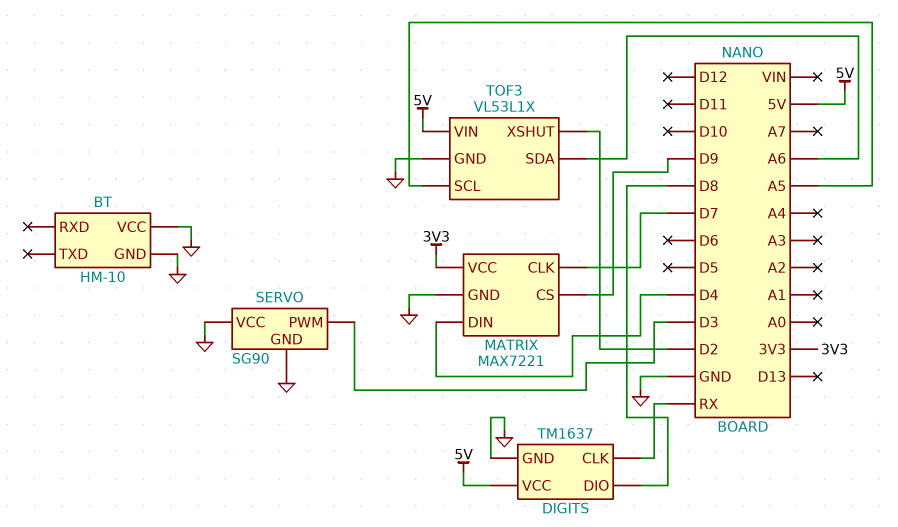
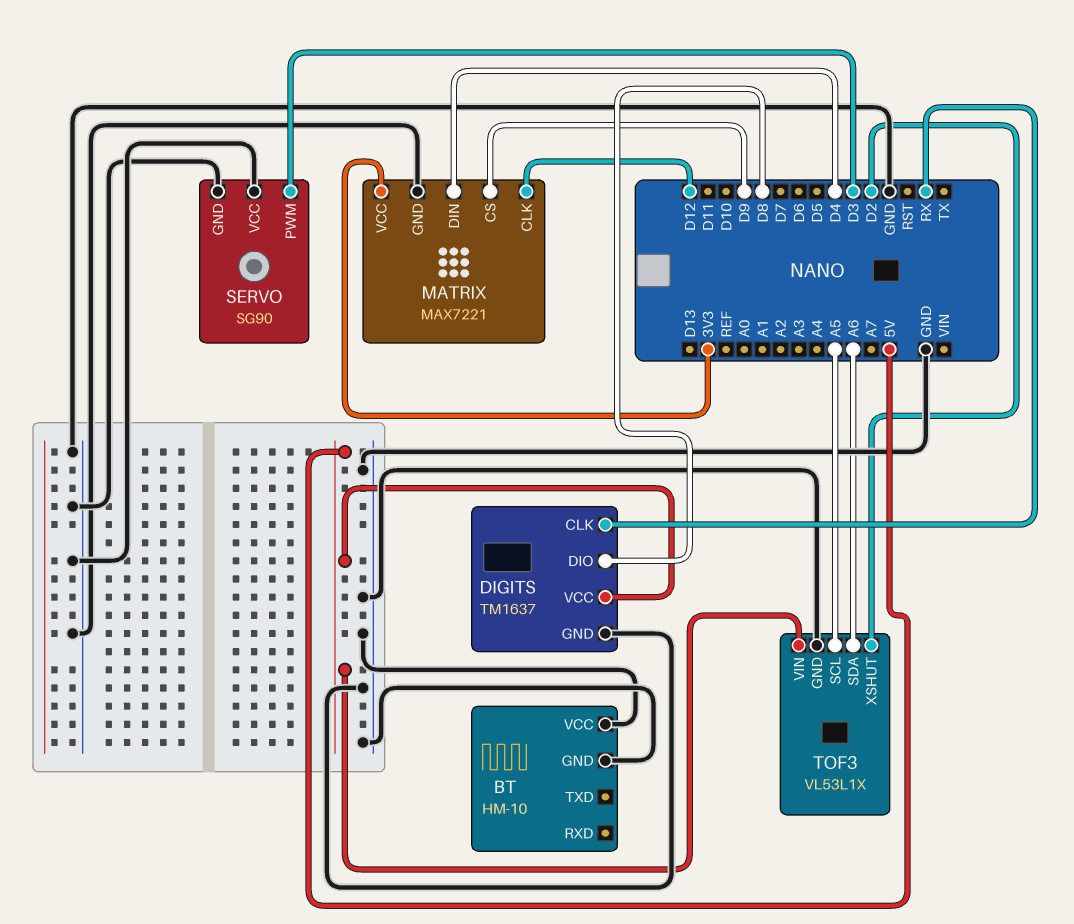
MATRIX pin CLK: D7 -> D12

